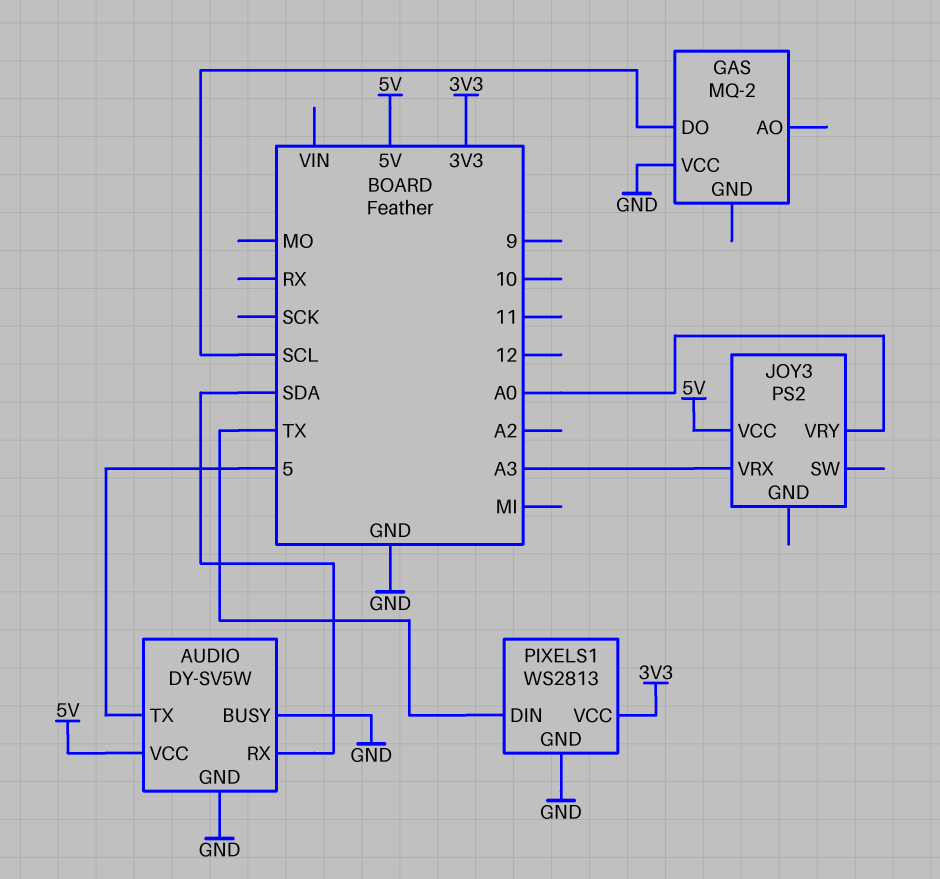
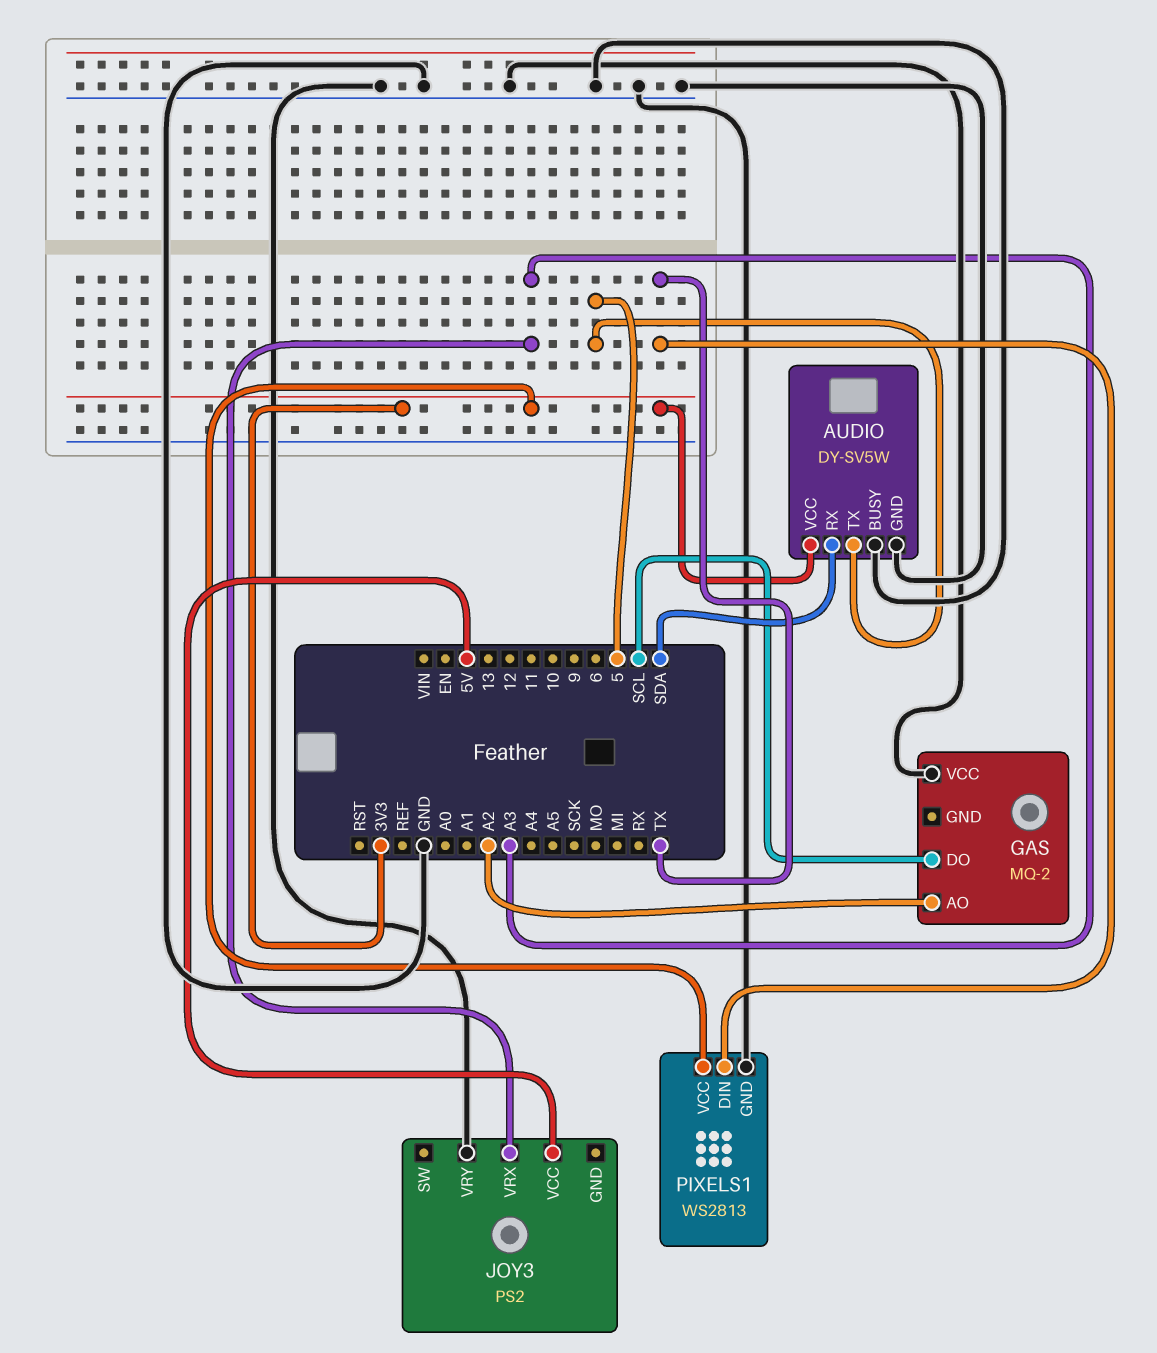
AUDIO pin VCC: 5V -> 3V3
GAS pin AO: none -> A2
JOY3 pin VRY: A0 -> GND

